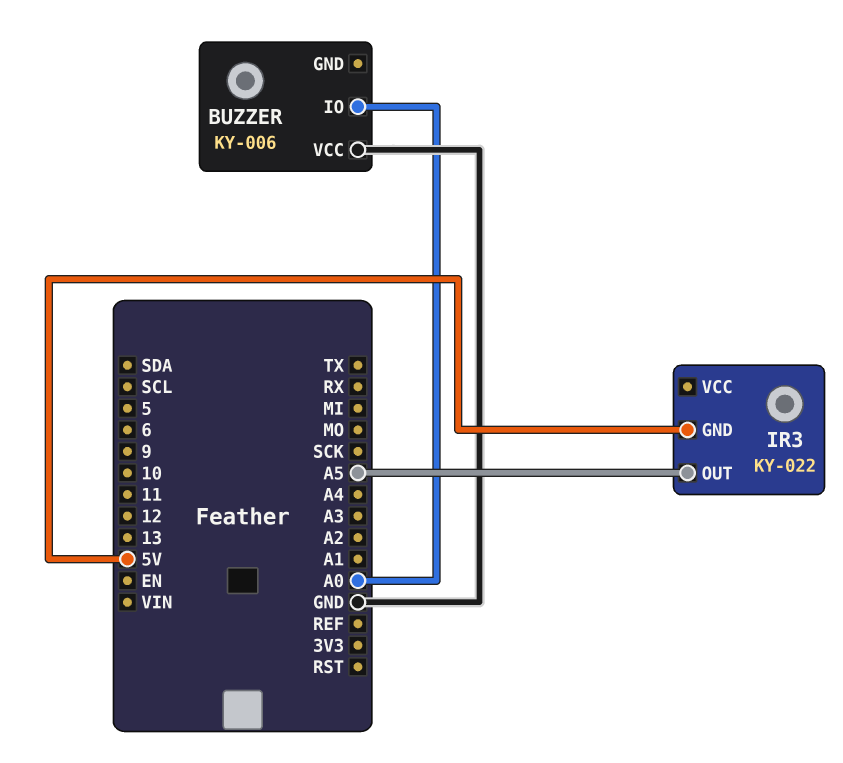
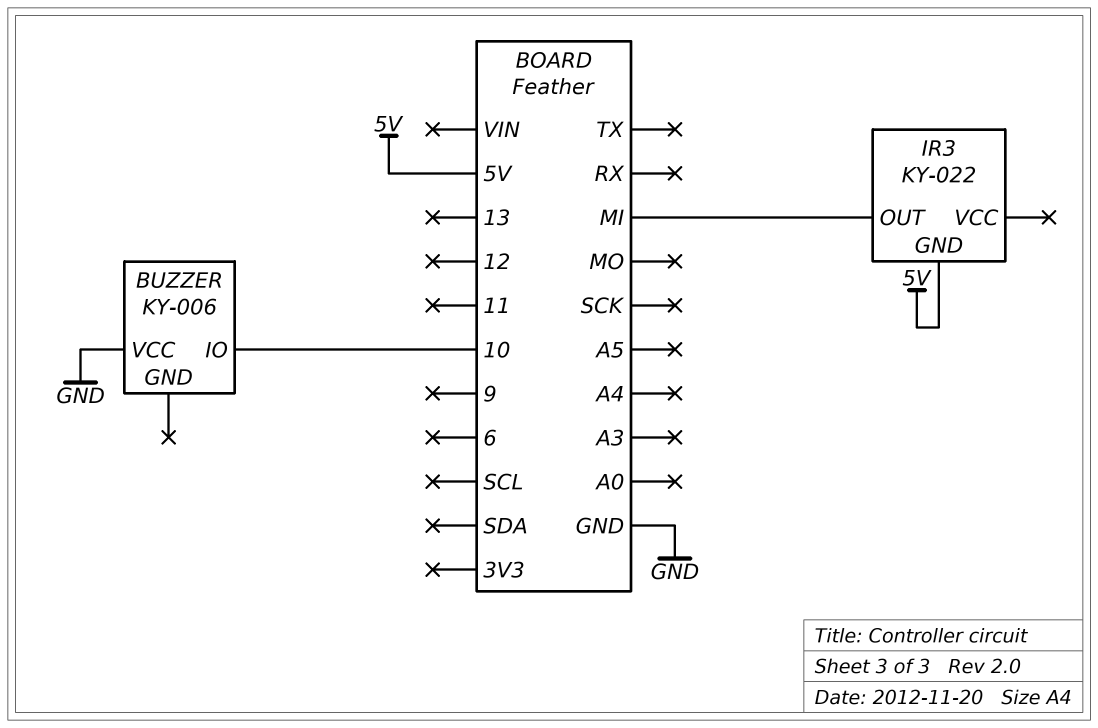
BUZZER pin IO: A0 -> 10
IR3 pin OUT: A5 -> MI

